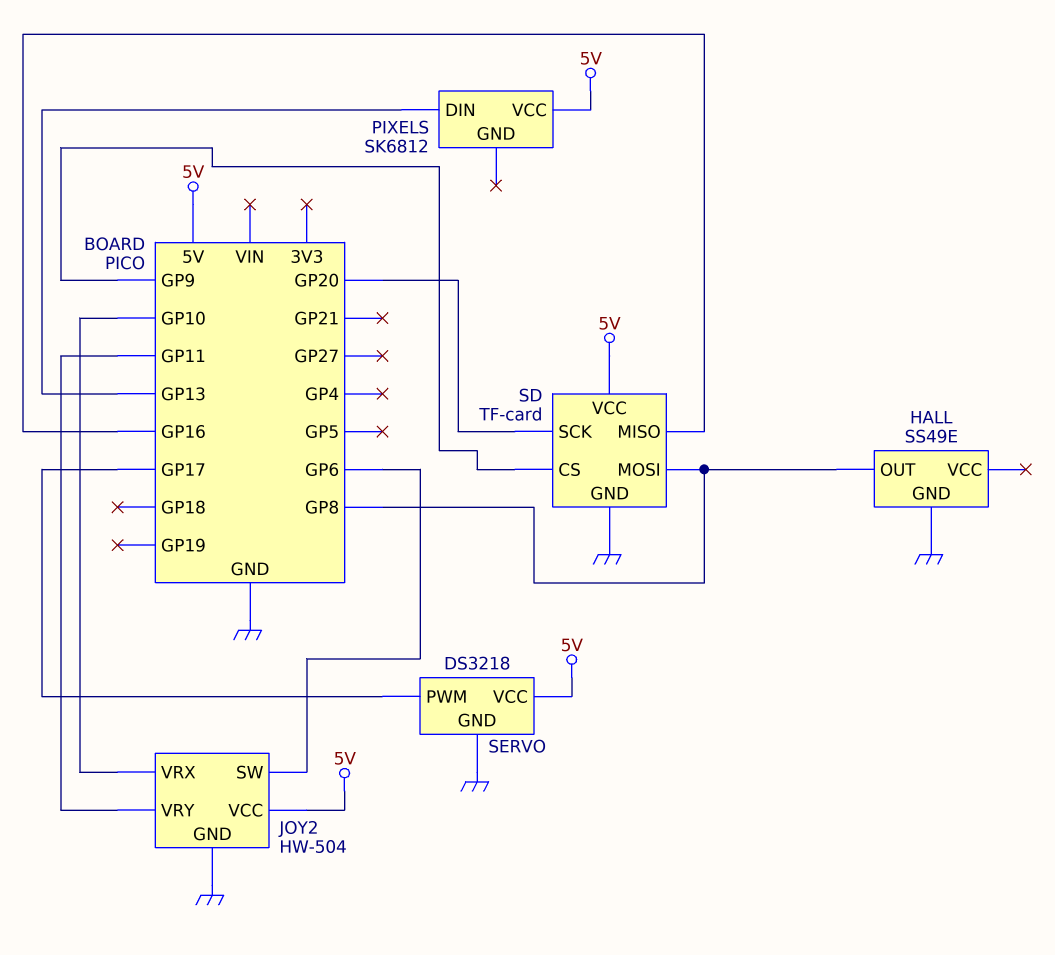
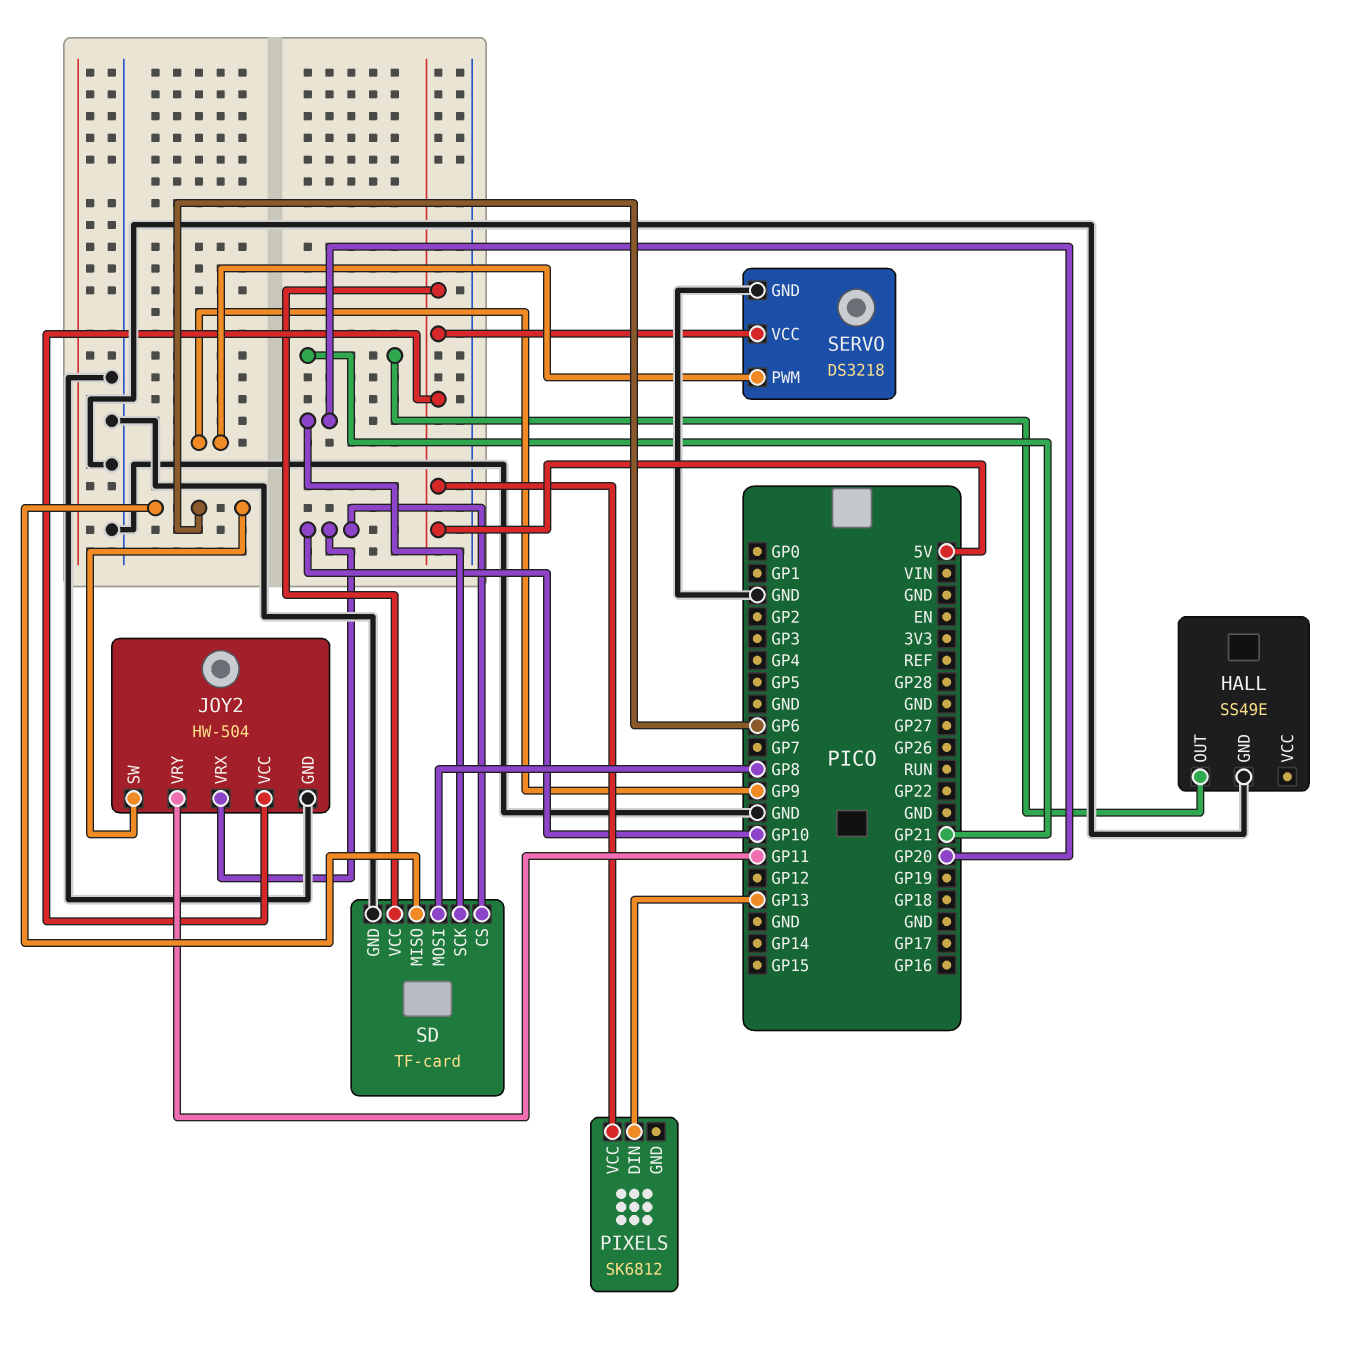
HALL pin OUT: GP8 -> GP21
SD pin CS: GP9 -> GP10
SD pin MISO: GP16 -> GP6
SERVO pin PWM: GP17 -> GP9

